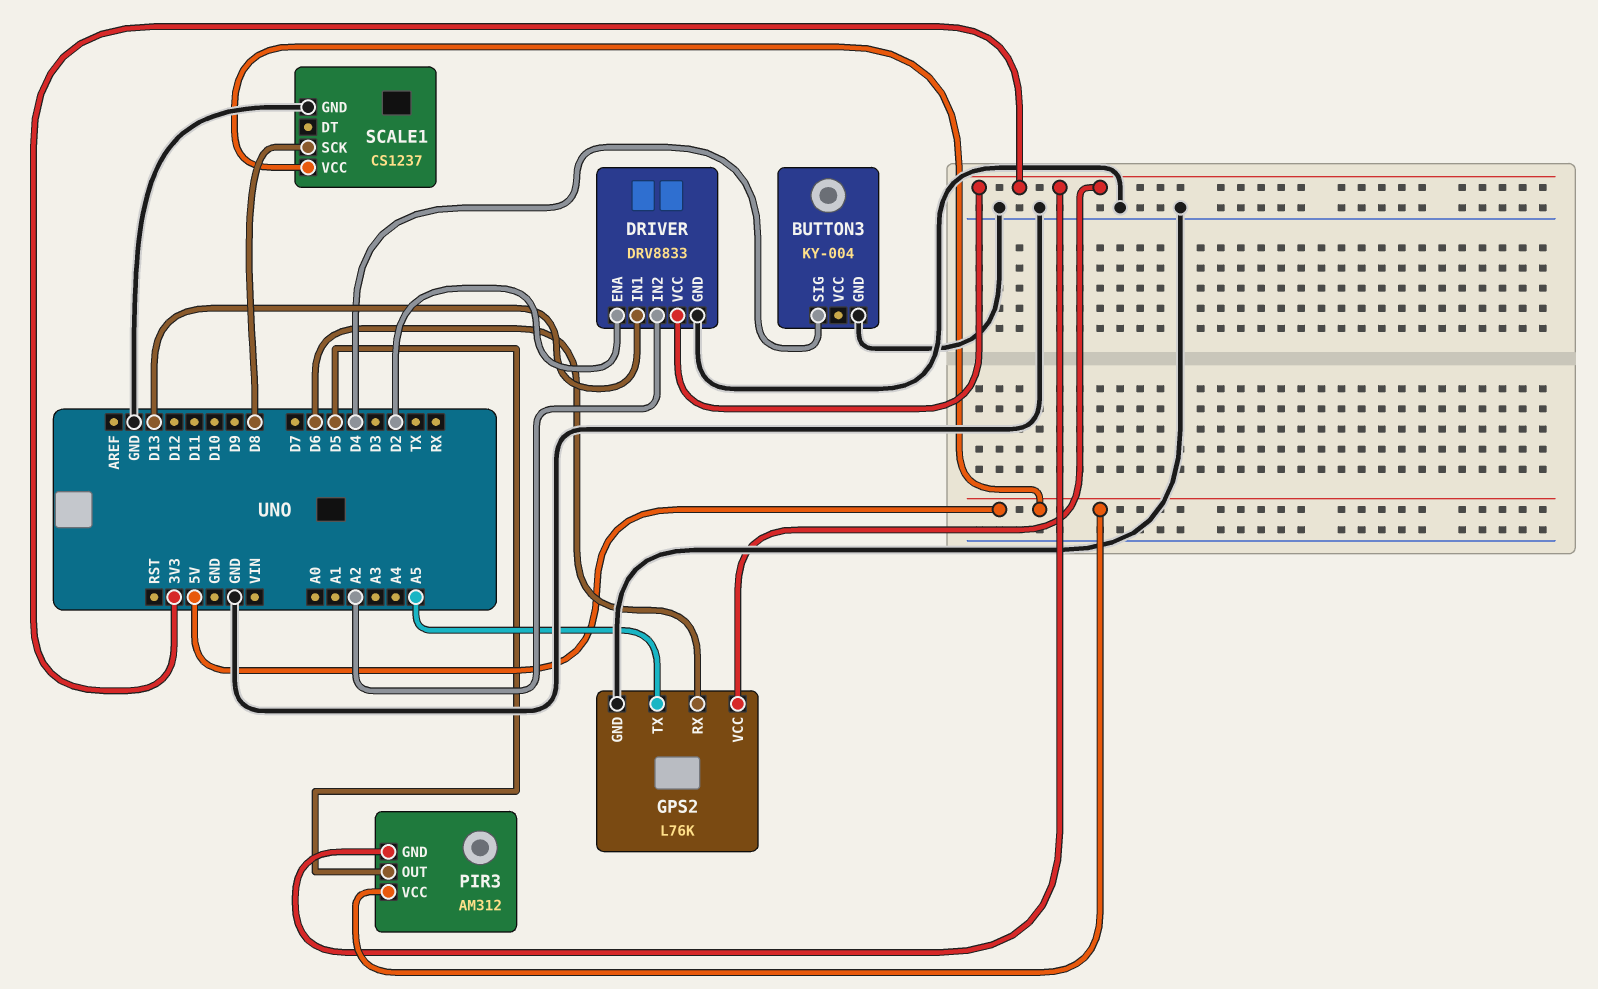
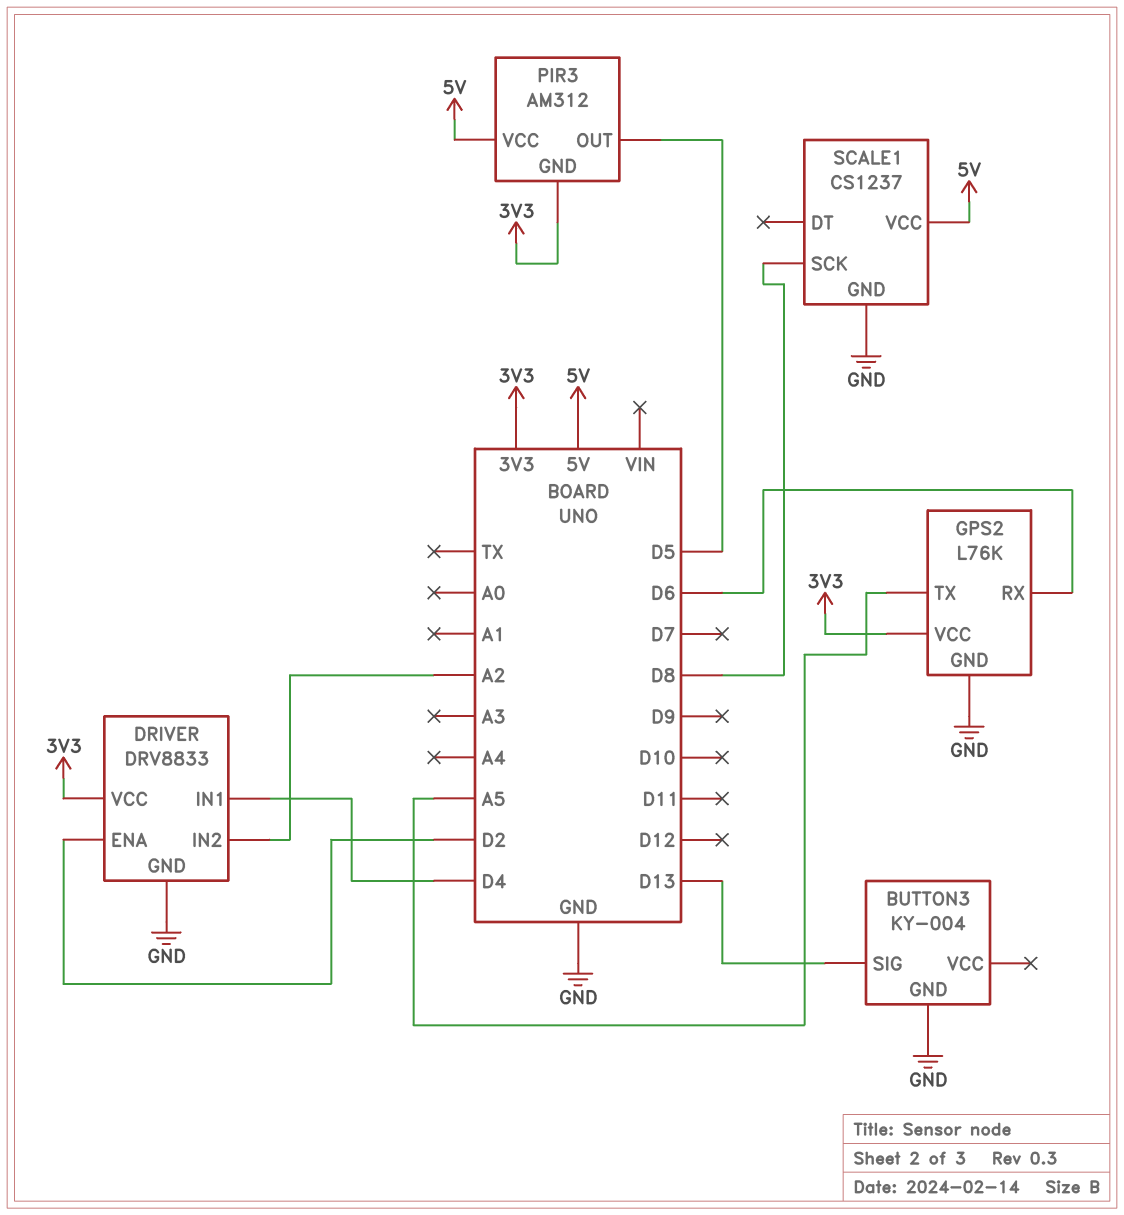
BUTTON3 pin SIG: D4 -> D13
DRIVER pin IN1: D13 -> D4

